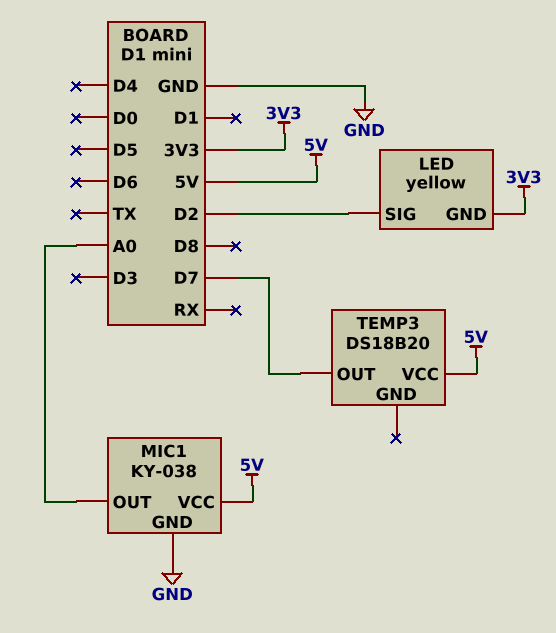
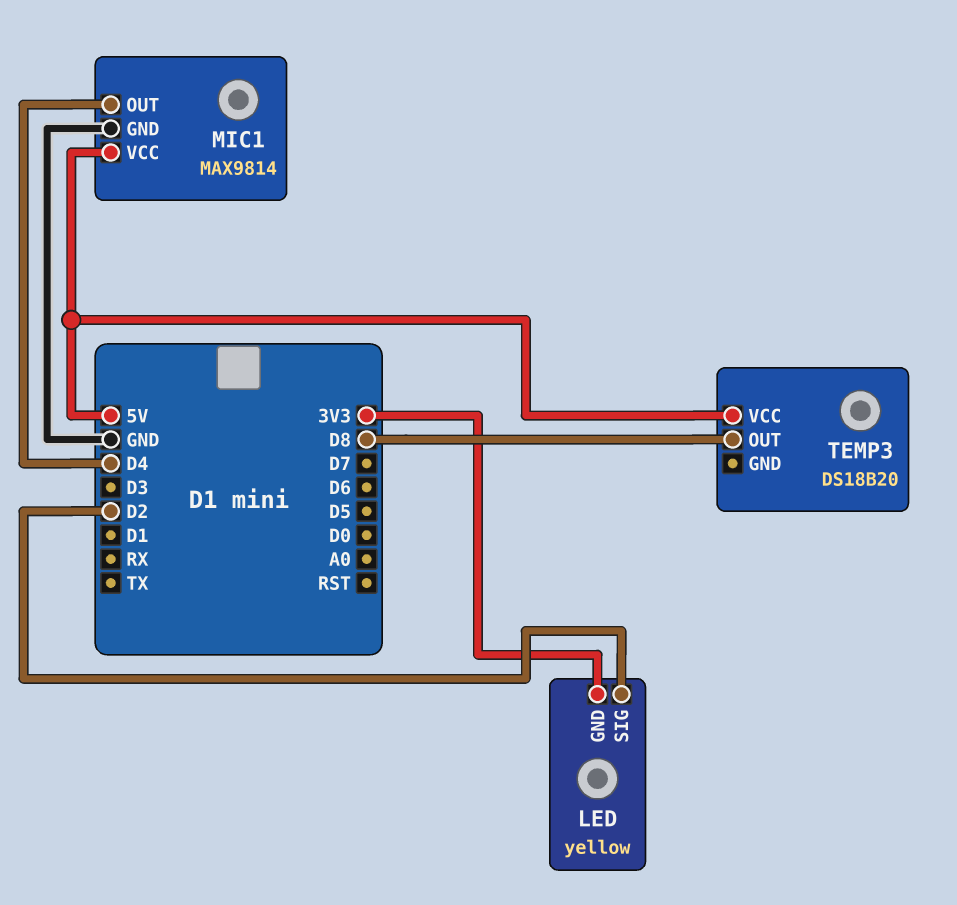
MIC1: KY-038 -> MAX9814
MIC1 pin OUT: A0 -> D4
TEMP3 pin OUT: D7 -> D8

